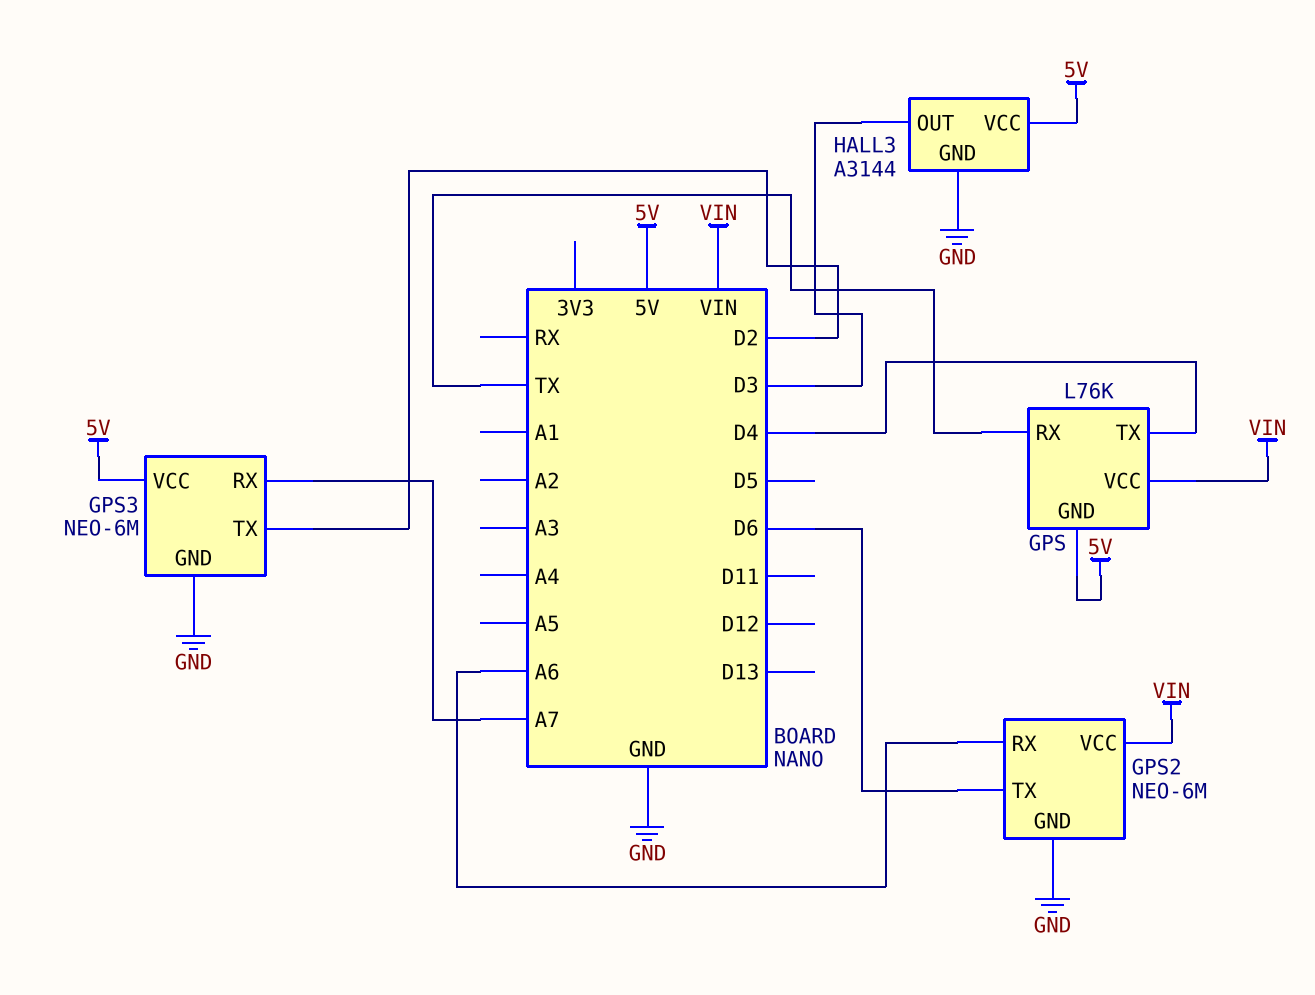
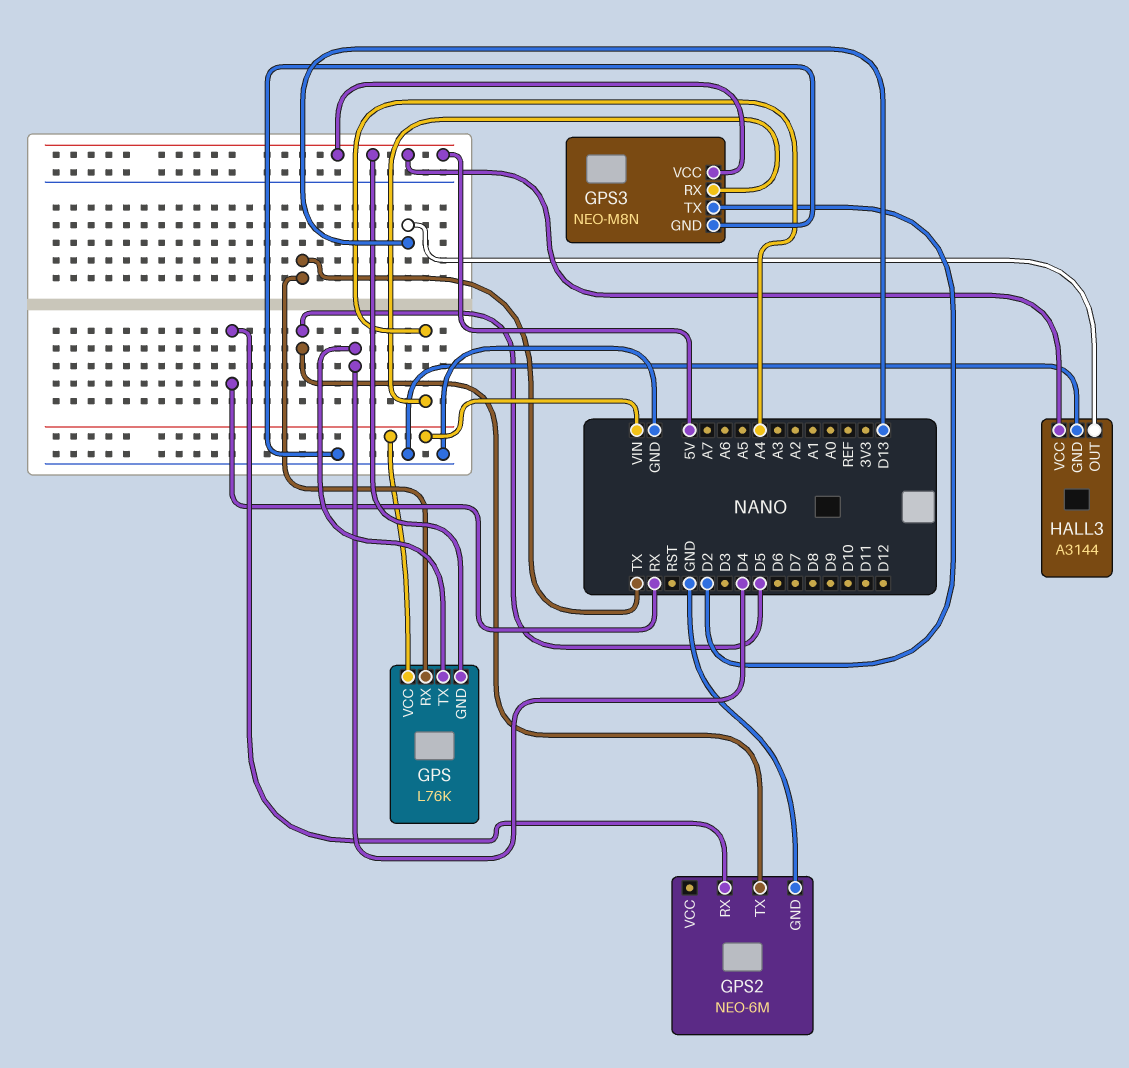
GPS2 pin RX: A6 -> RX
GPS2 pin TX: D6 -> D5
GPS2 pin VCC: VIN -> none
GPS3: NEO-6M -> NEO-M8N
GPS3 pin RX: A7 -> A4
HALL3 pin OUT: D3 -> D13

